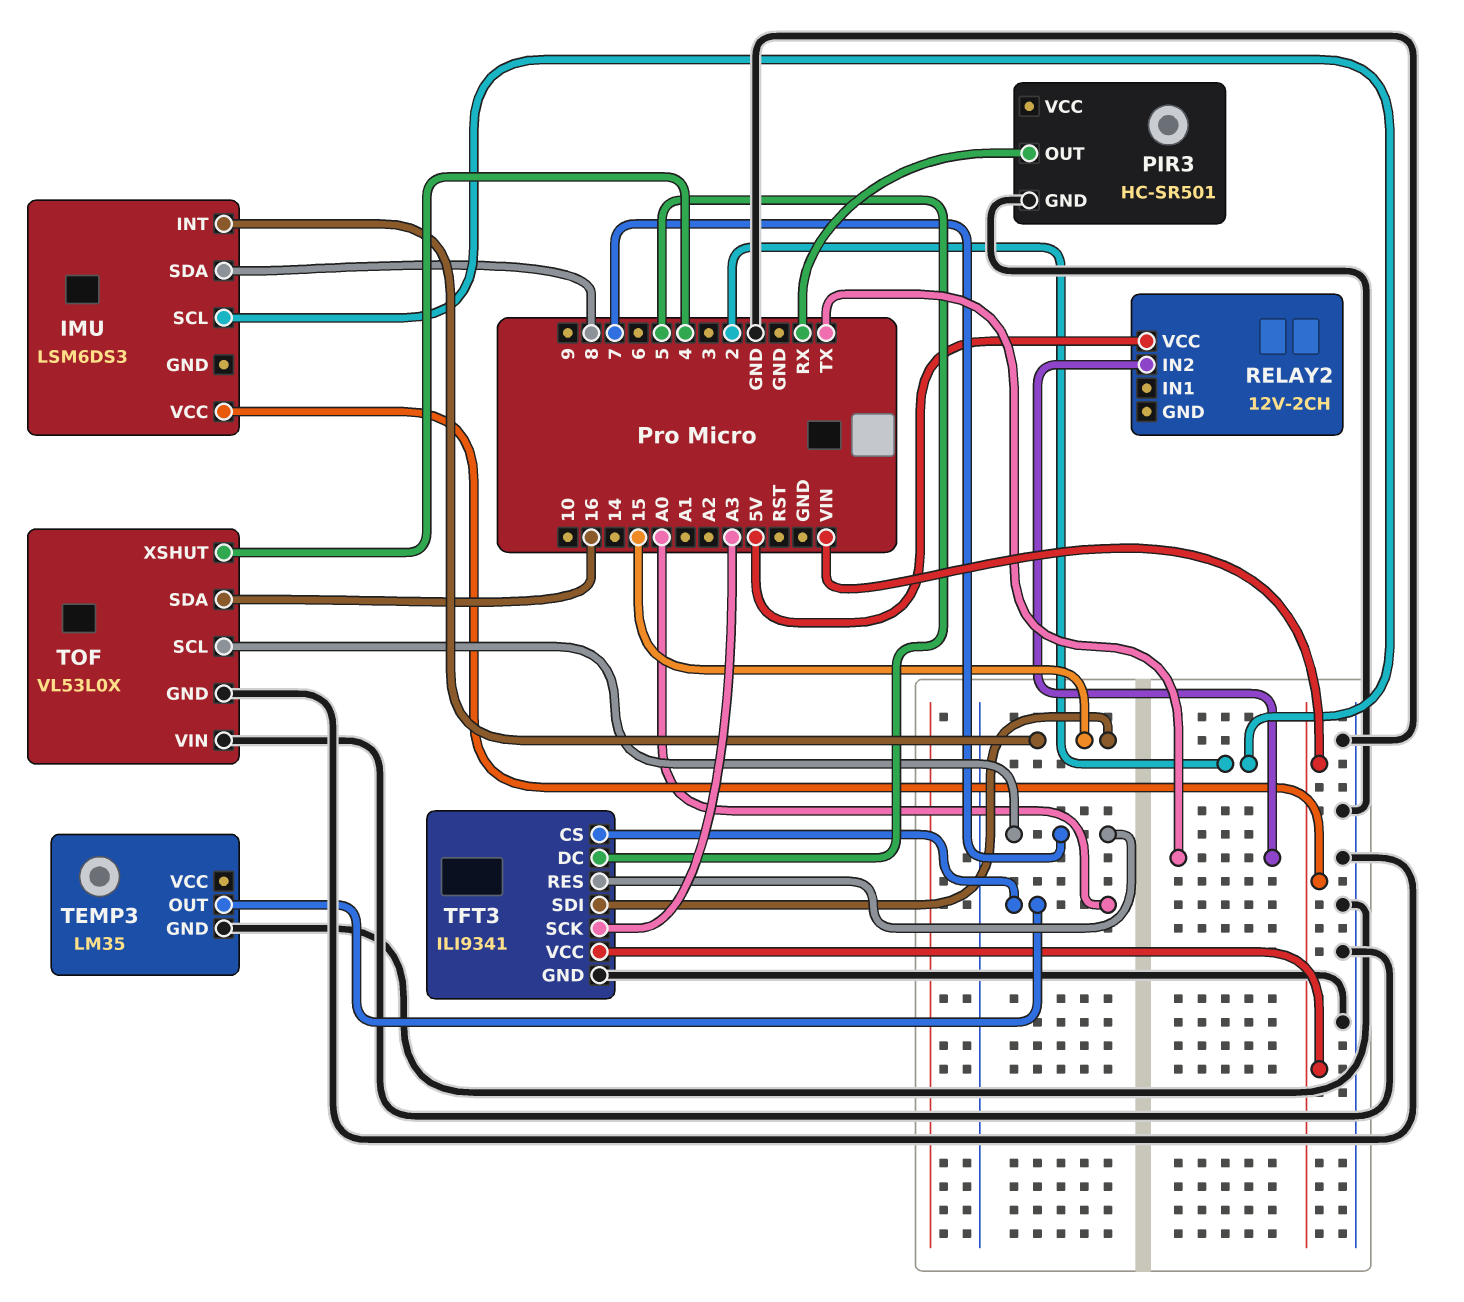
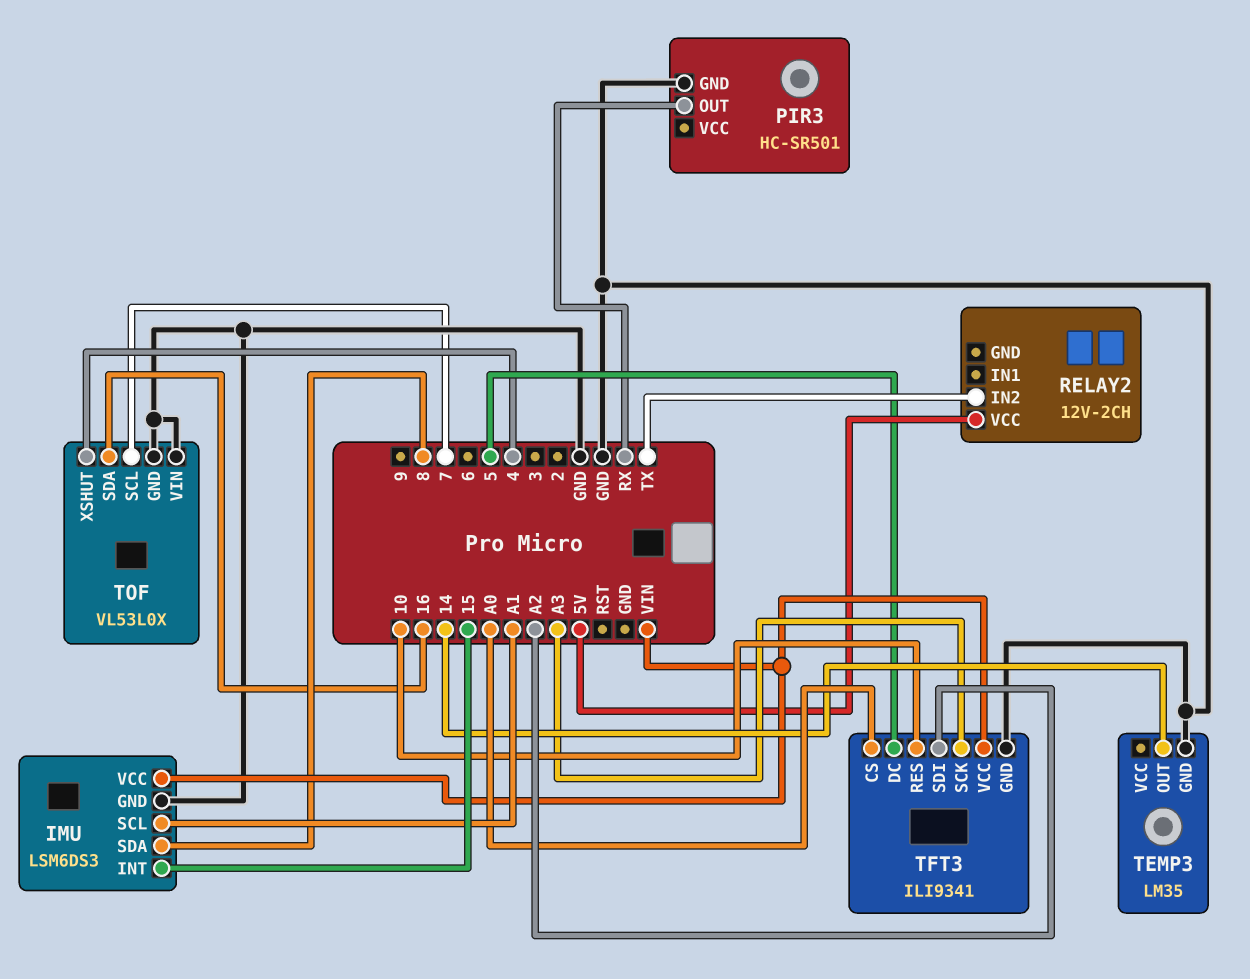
IMU pin GND: none -> GND
IMU pin SCL: 2 -> A1
TEMP3 pin OUT: A0 -> 14
TFT3 pin RES: 7 -> 10
TFT3 pin SDI: 15 -> A2

